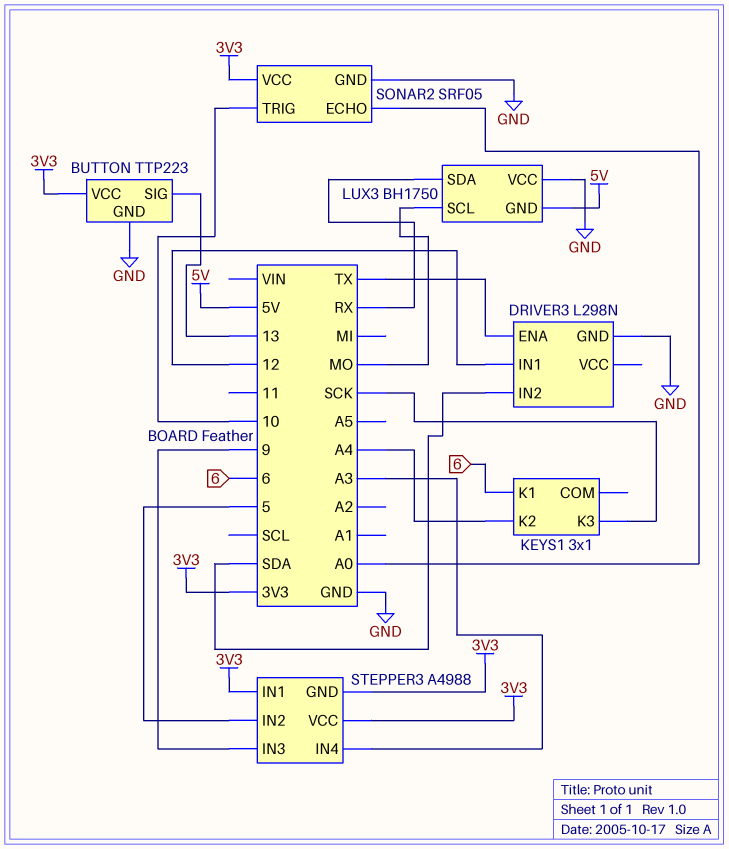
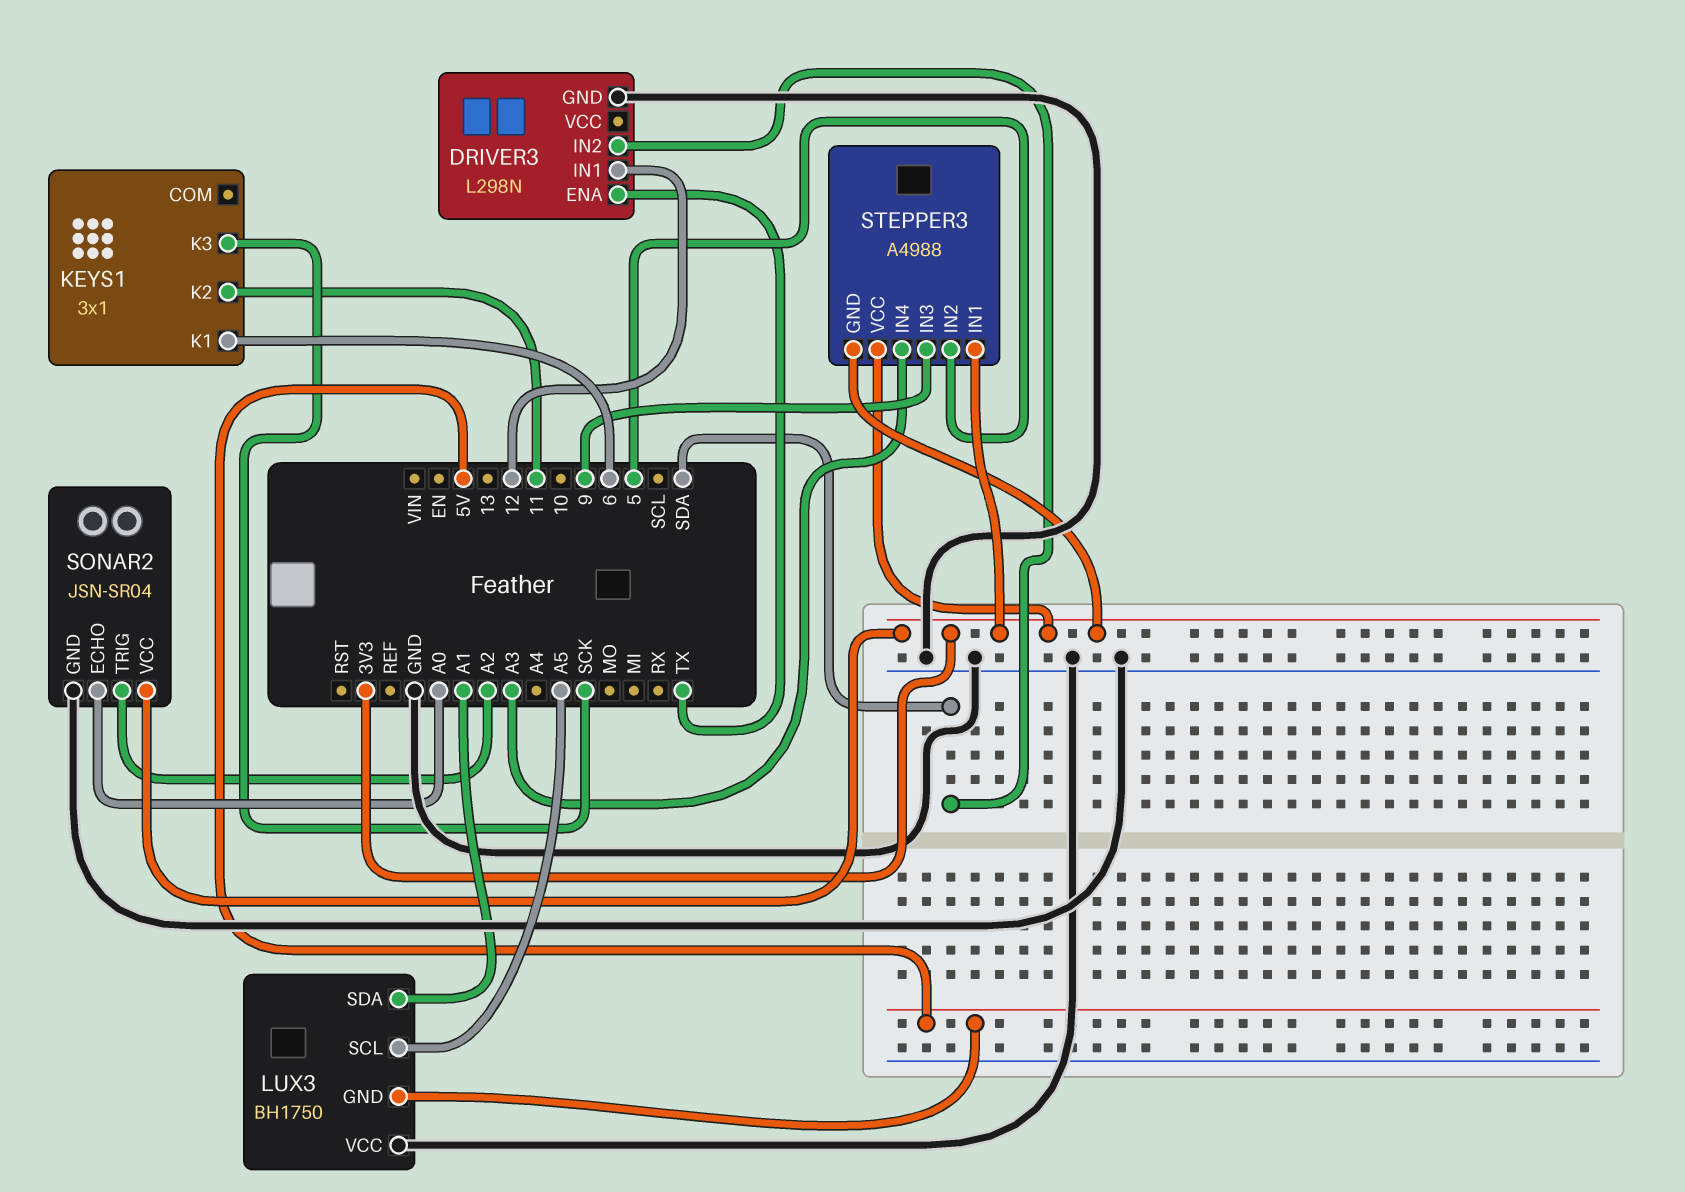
BUTTON: TTP223 -> none
BUTTON pin GND: GND -> none
BUTTON pin SIG: 13 -> none
BUTTON pin VCC: 3V3 -> none
KEYS1 pin K2: A4 -> 11
LUX3 pin SCL: MO -> A5
LUX3 pin SDA: RX -> A1
SONAR2: SRF05 -> JSN-SR04
SONAR2 pin TRIG: 10 -> A2

